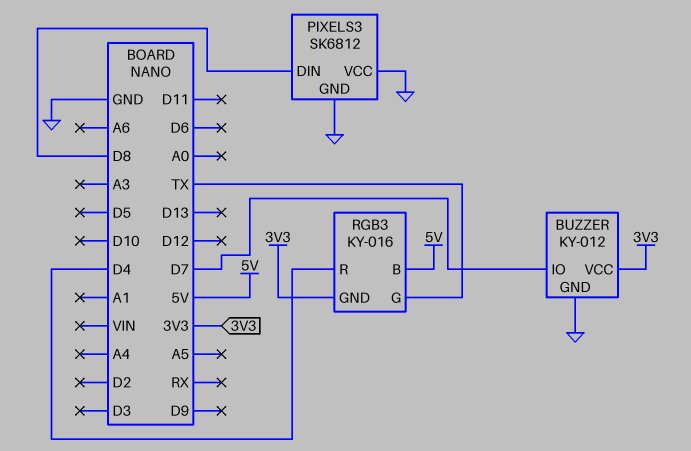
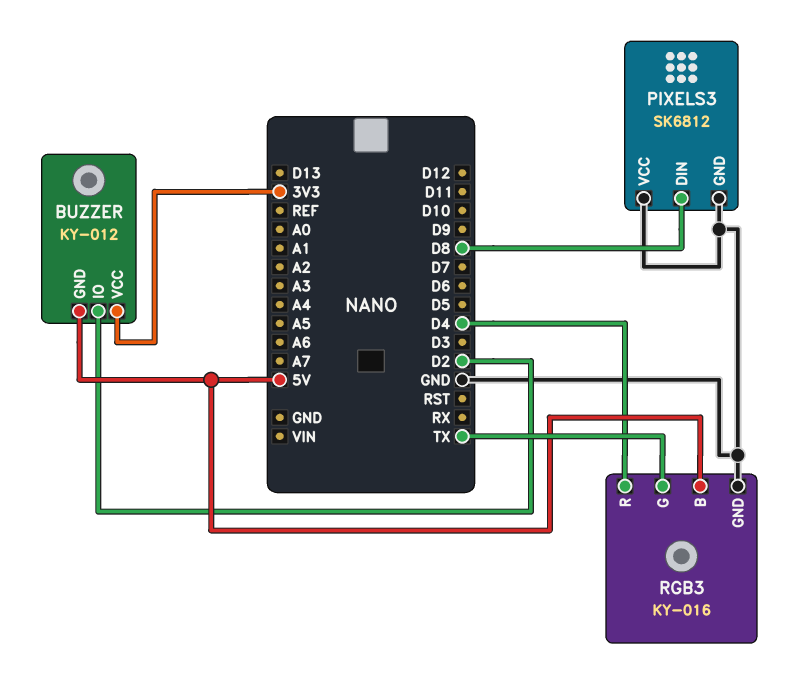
BUZZER pin GND: GND -> 5V
BUZZER pin IO: D7 -> D2
RGB3 pin GND: 3V3 -> GND

